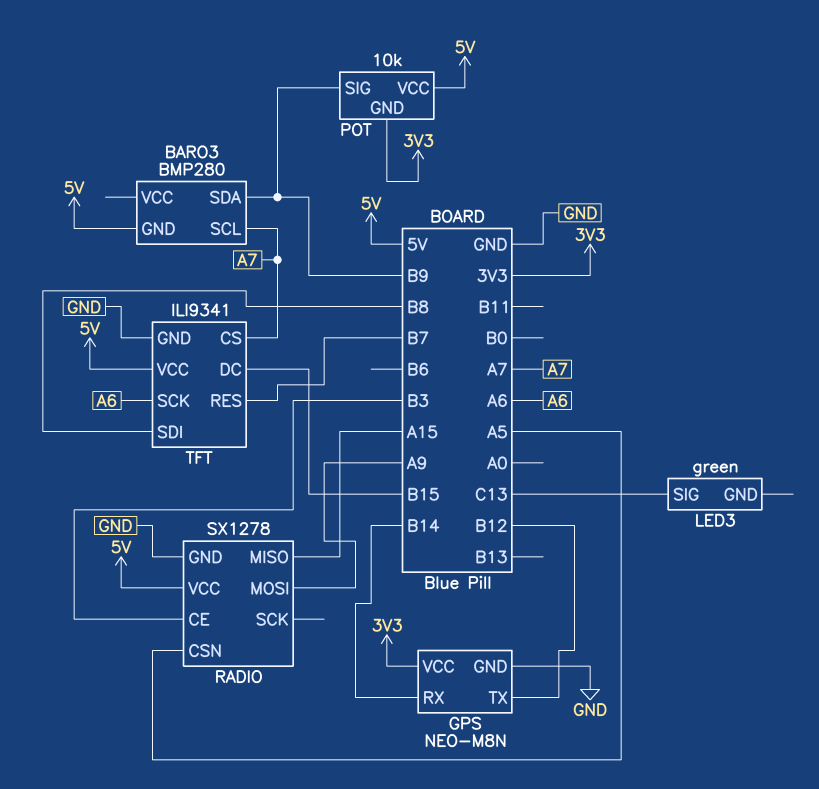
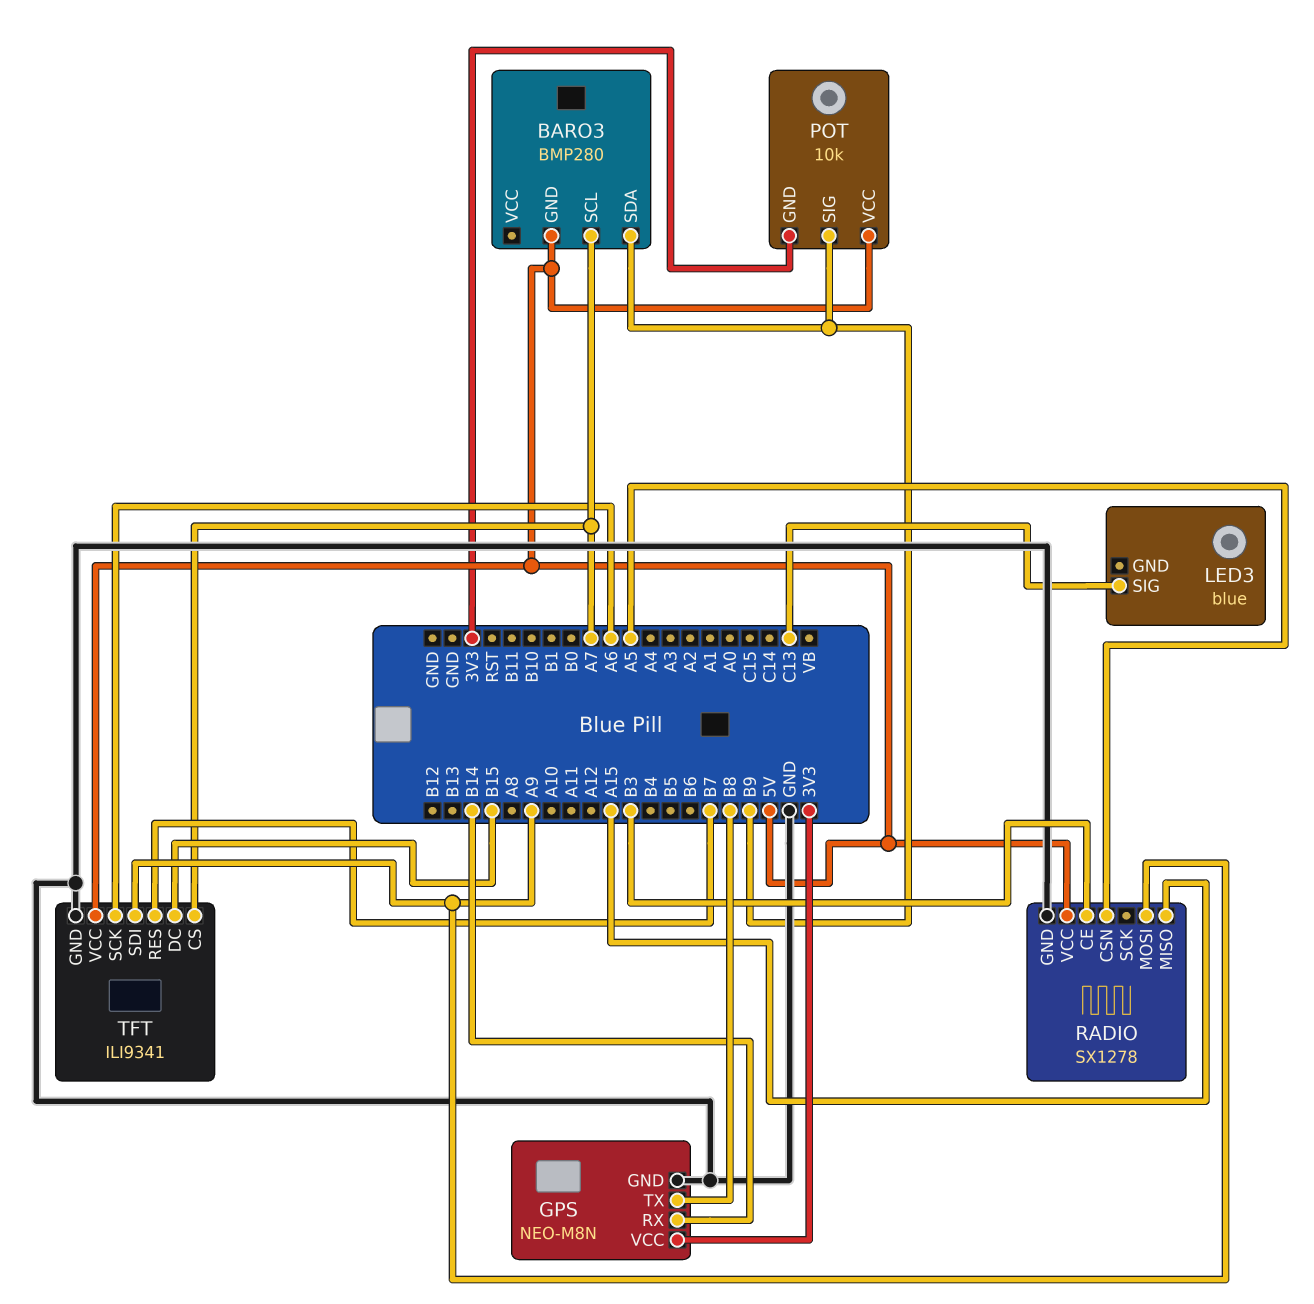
GPS pin TX: B12 -> B8
LED3: green -> blue
TFT pin SDI: B8 -> A9

